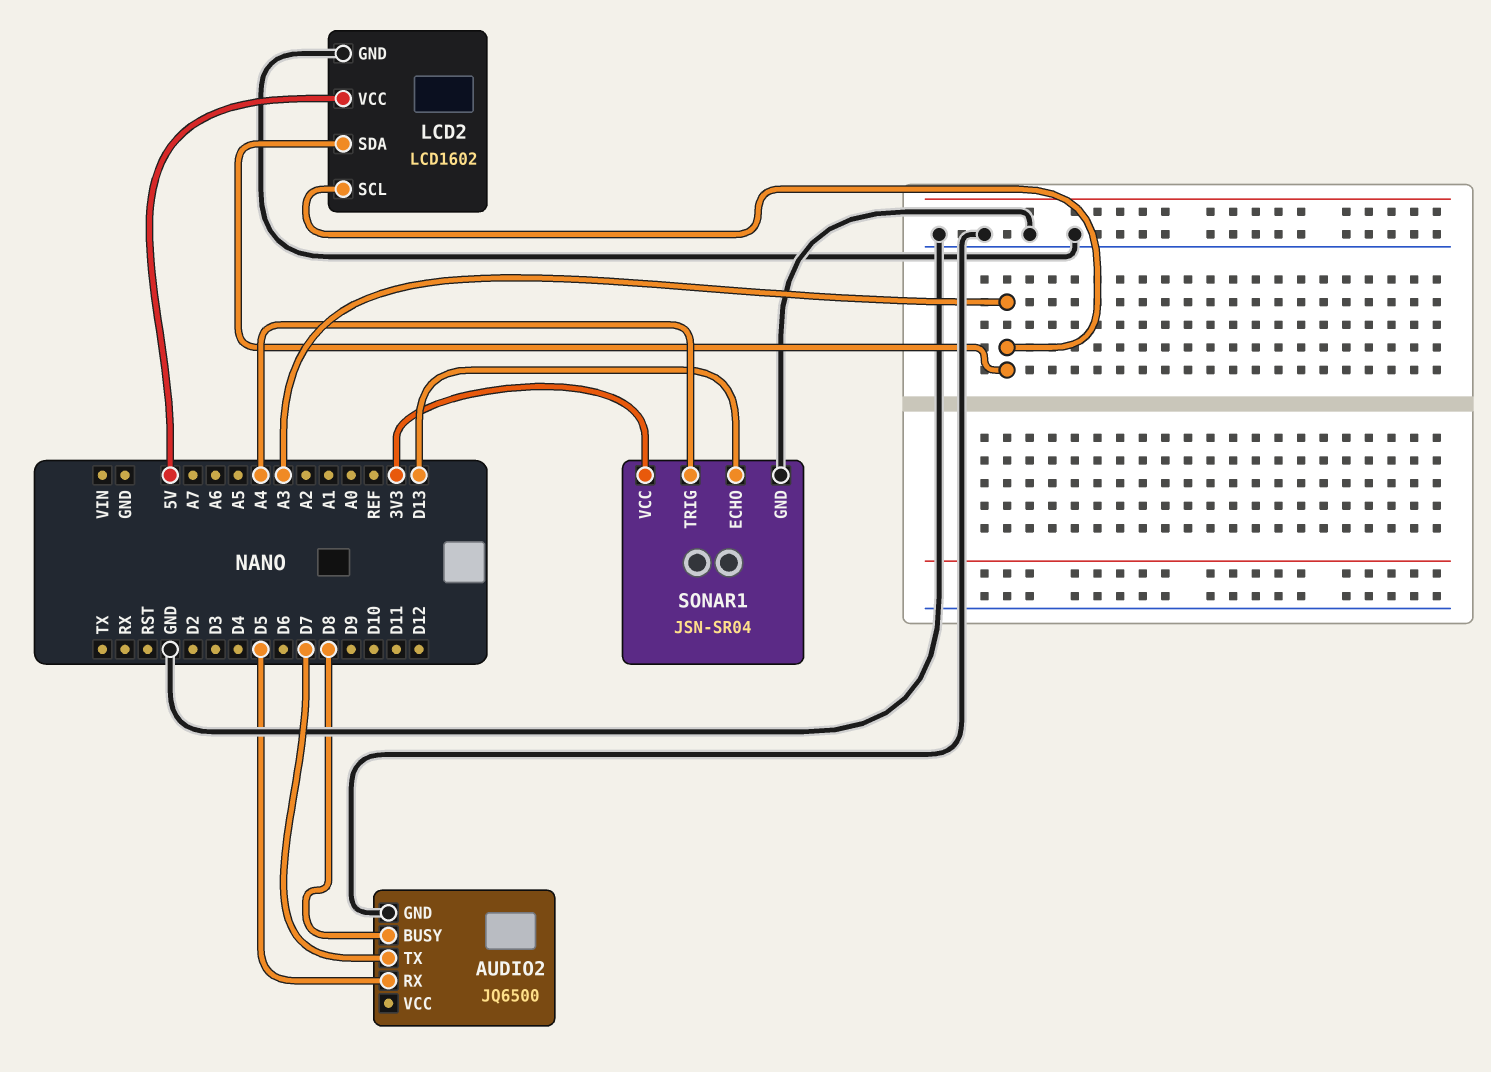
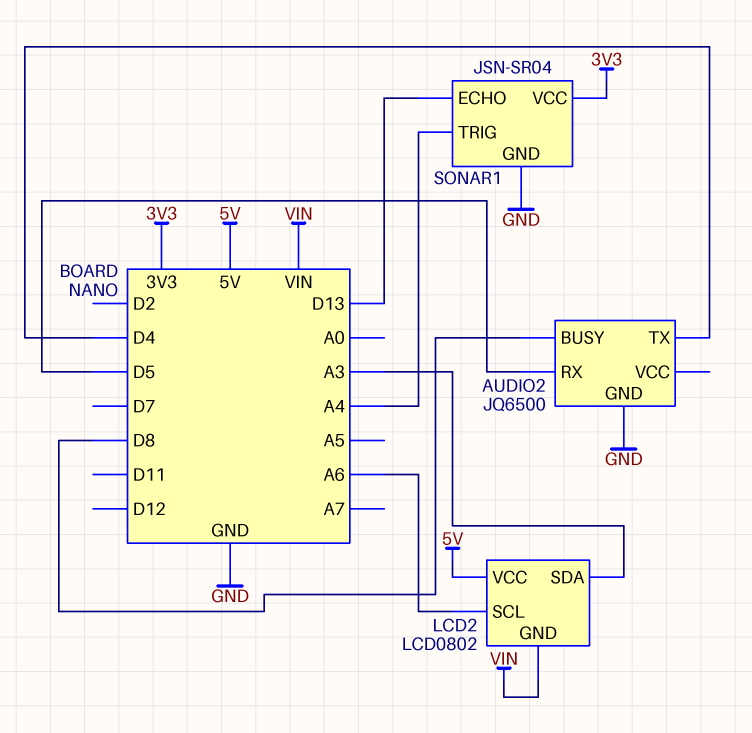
AUDIO2 pin TX: D7 -> D4
LCD2: LCD1602 -> LCD0802
LCD2 pin GND: GND -> VIN
LCD2 pin SCL: A3 -> A6

